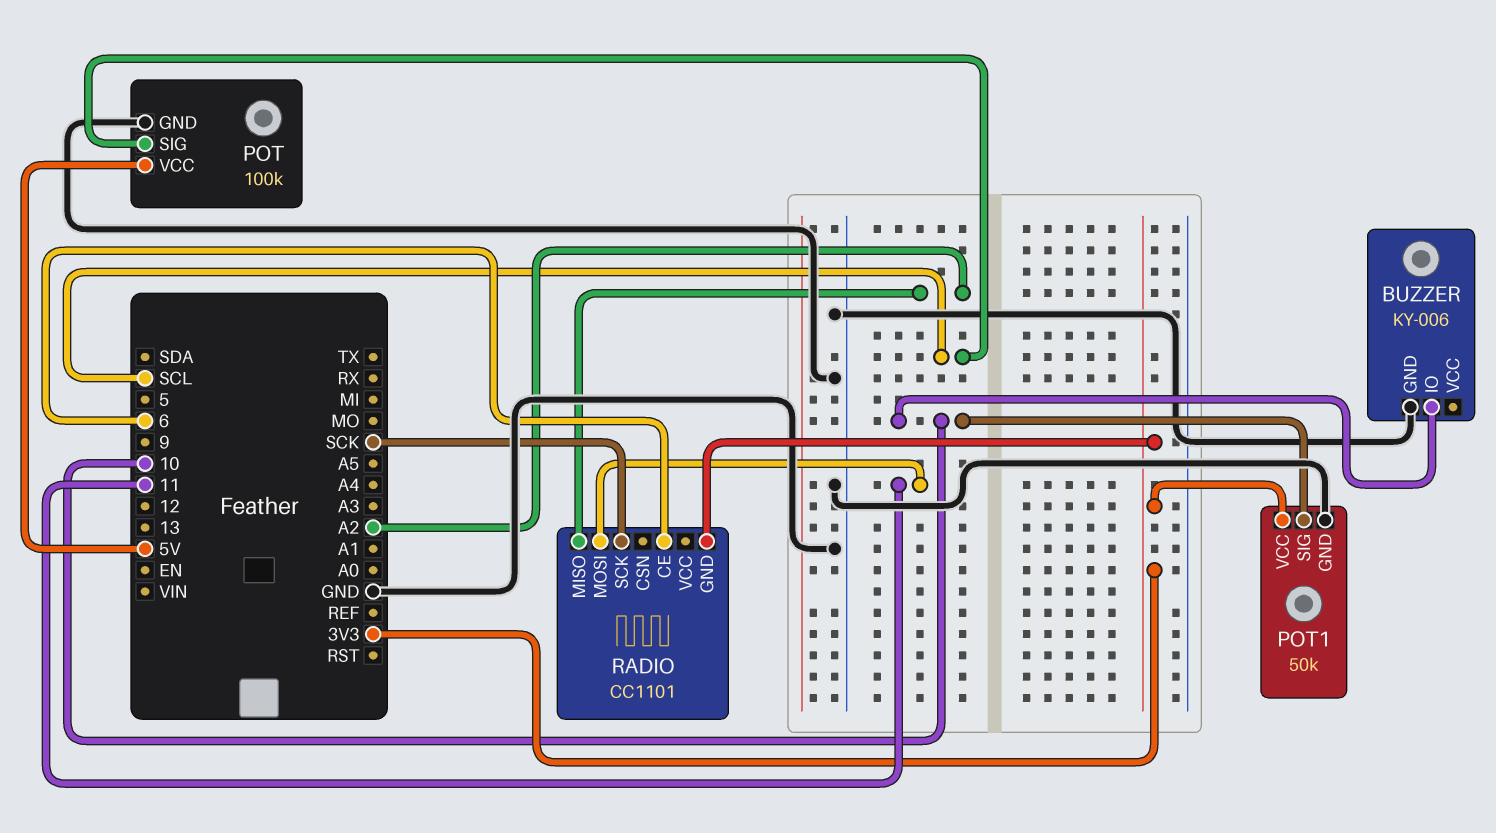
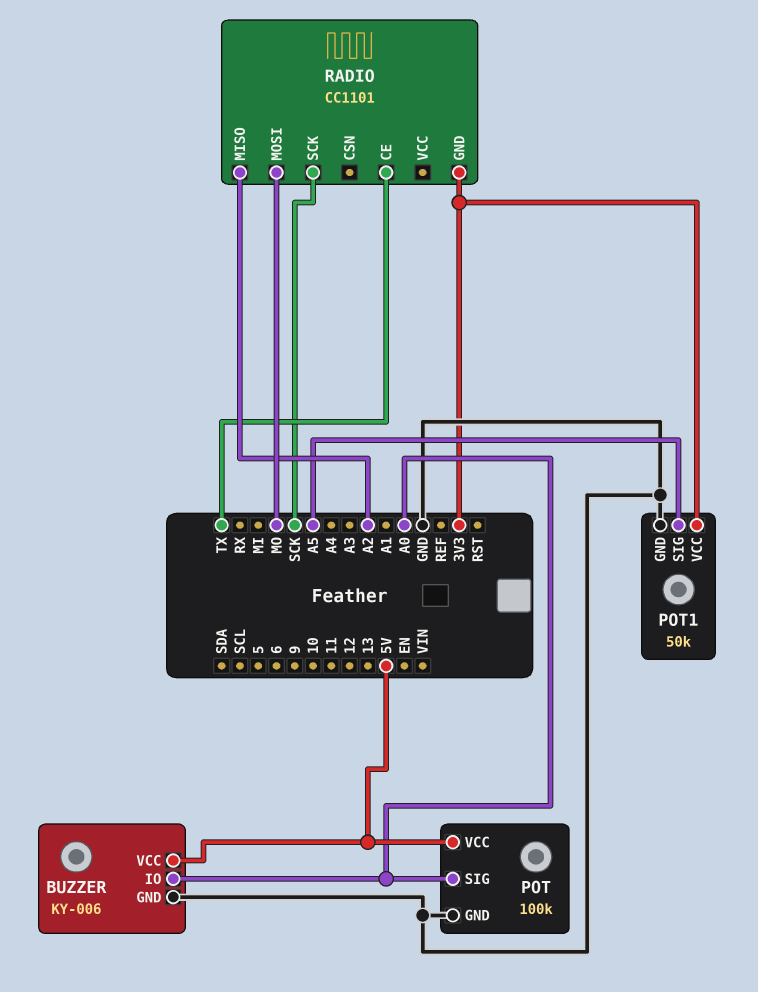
BUZZER pin IO: 10 -> A0
BUZZER pin VCC: none -> 5V
POT pin SIG: SCL -> A0
POT1 pin SIG: 10 -> A5
RADIO pin CE: 6 -> TX
RADIO pin MOSI: 11 -> MO

